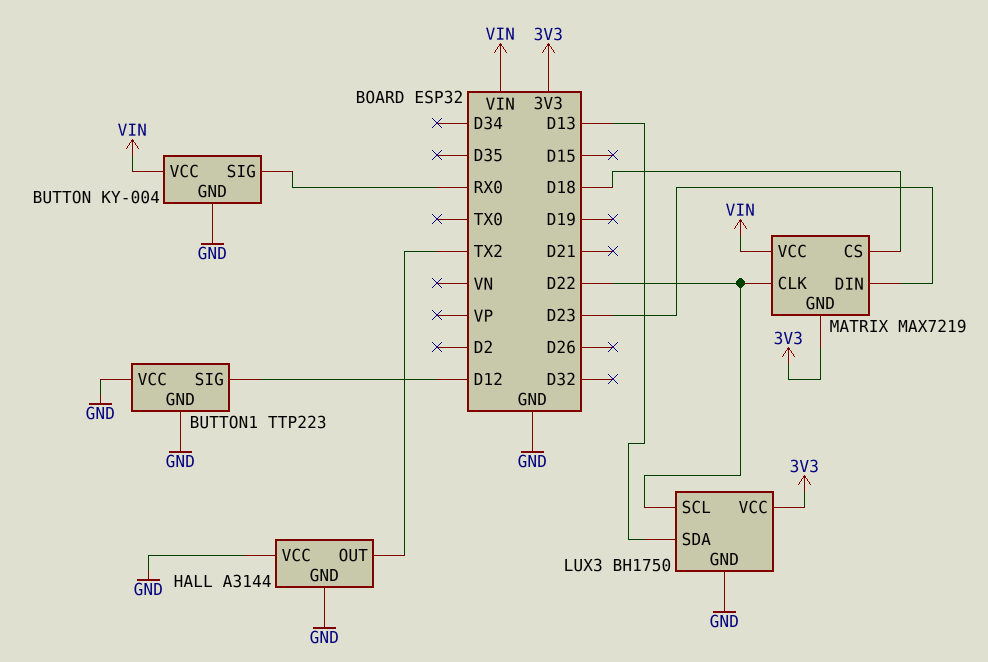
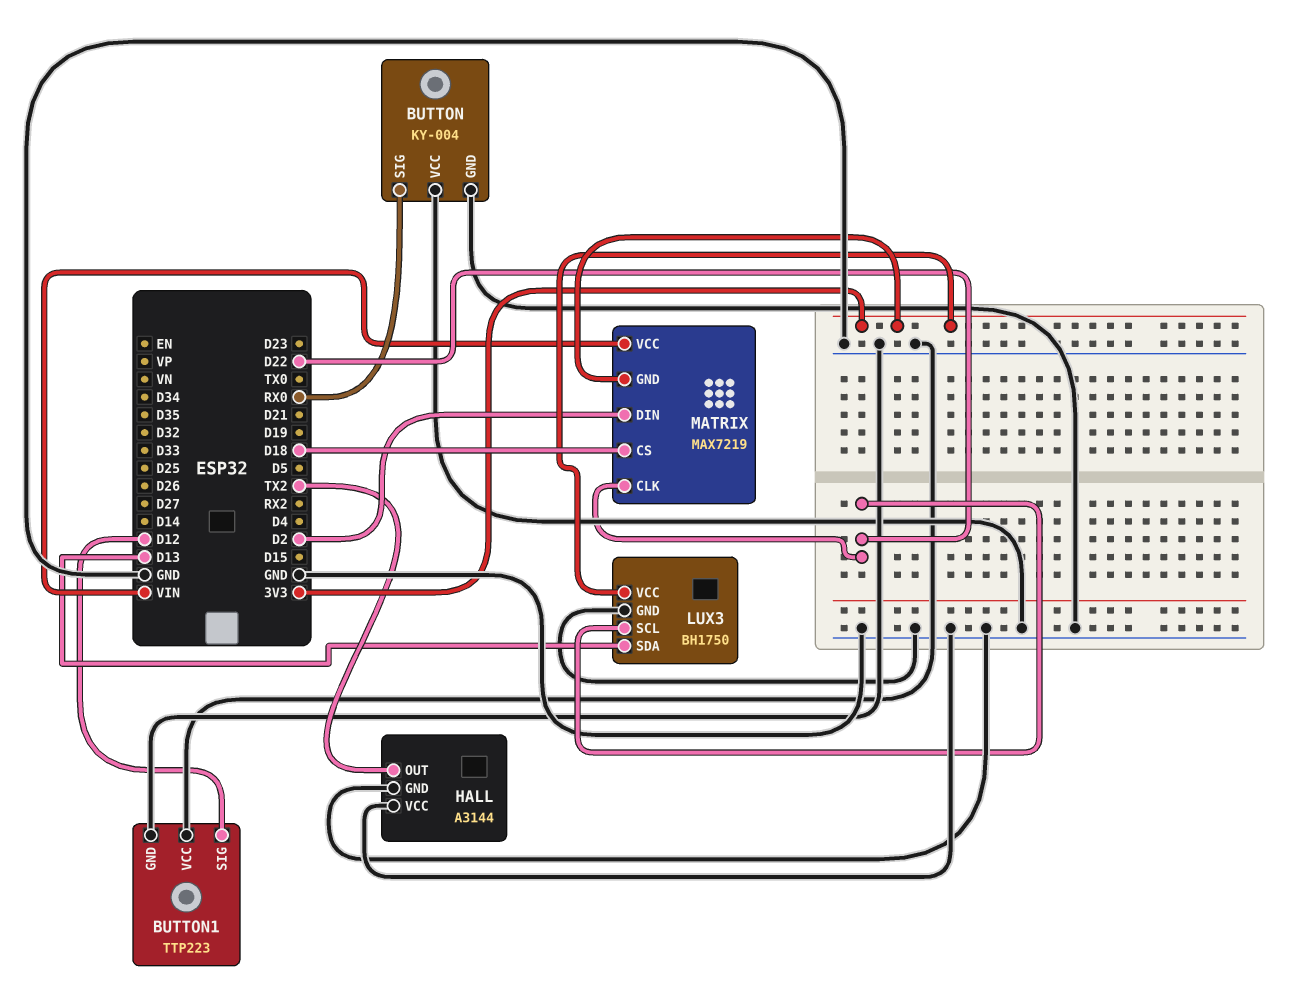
BUTTON pin VCC: VIN -> GND
MATRIX pin DIN: D23 -> D2

